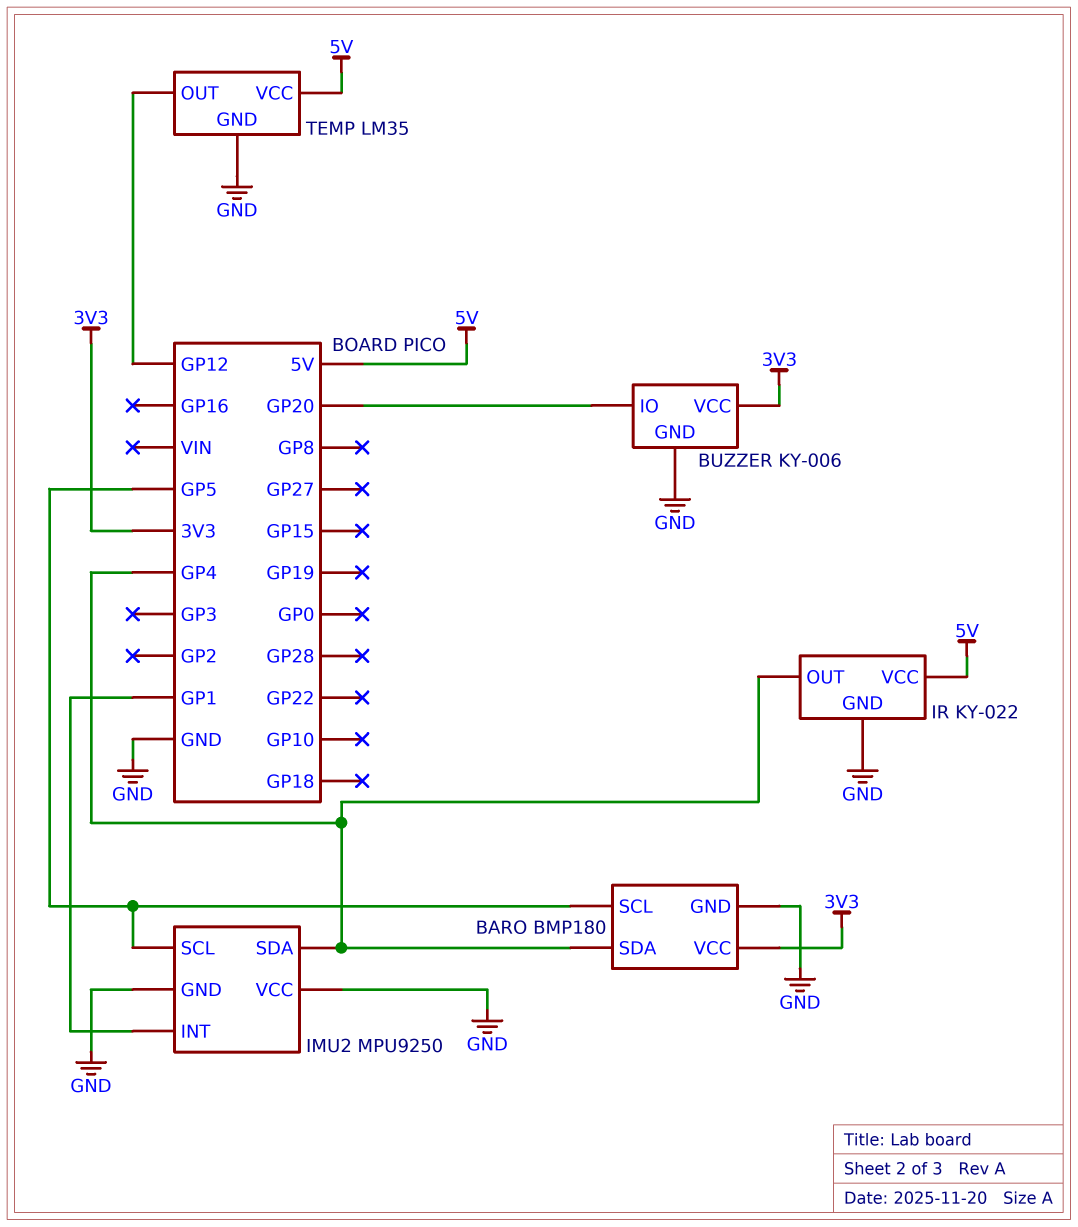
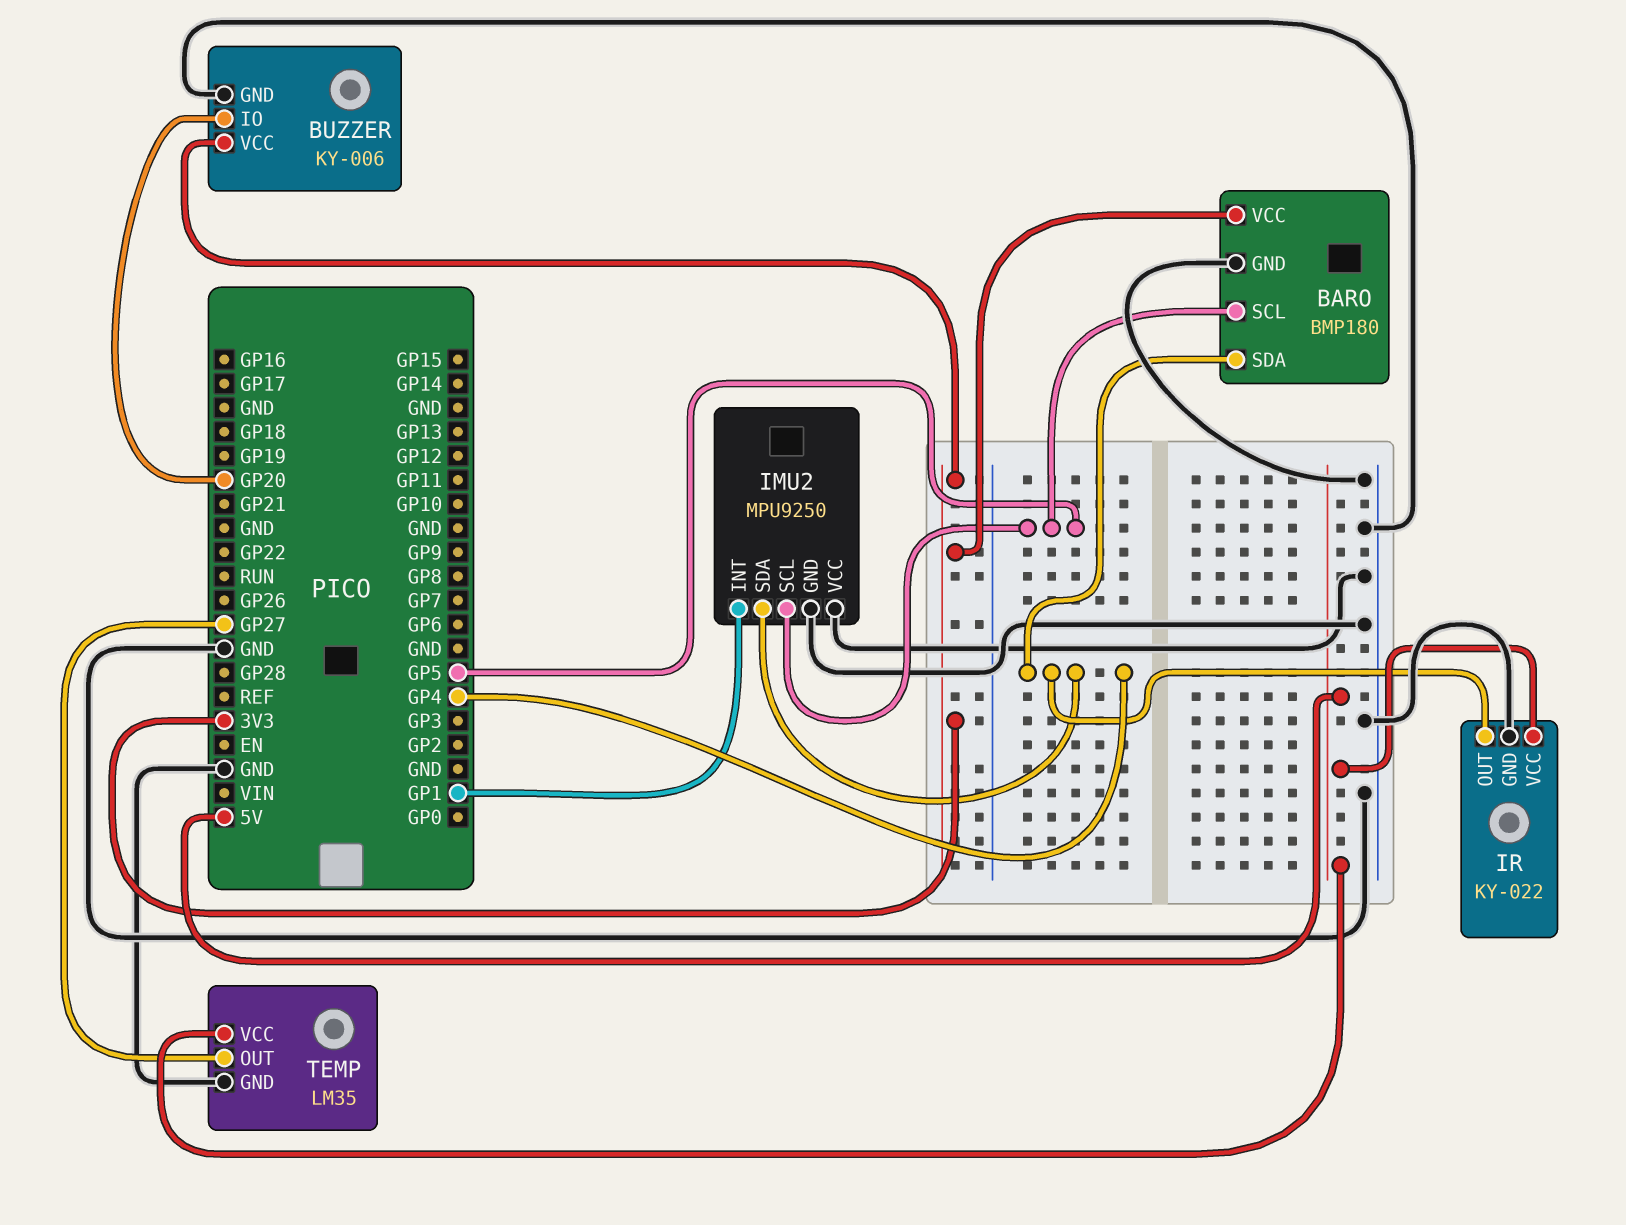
TEMP pin OUT: GP12 -> GP27

